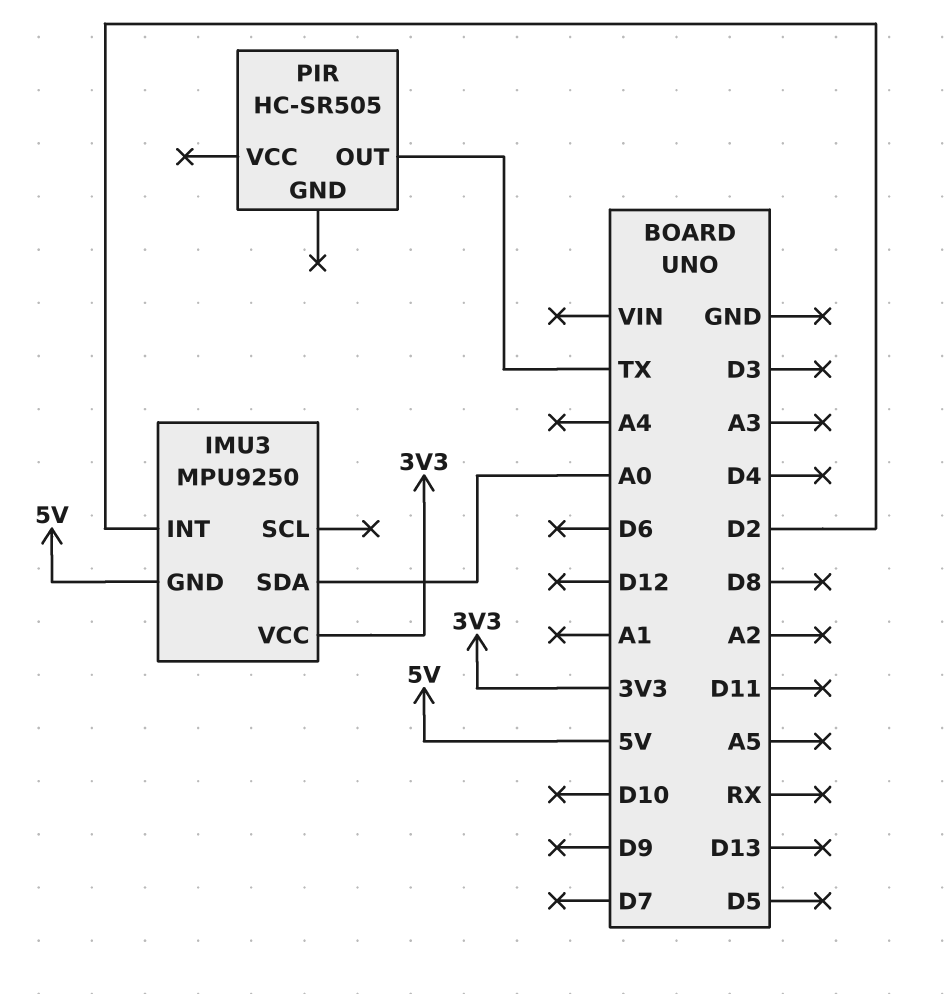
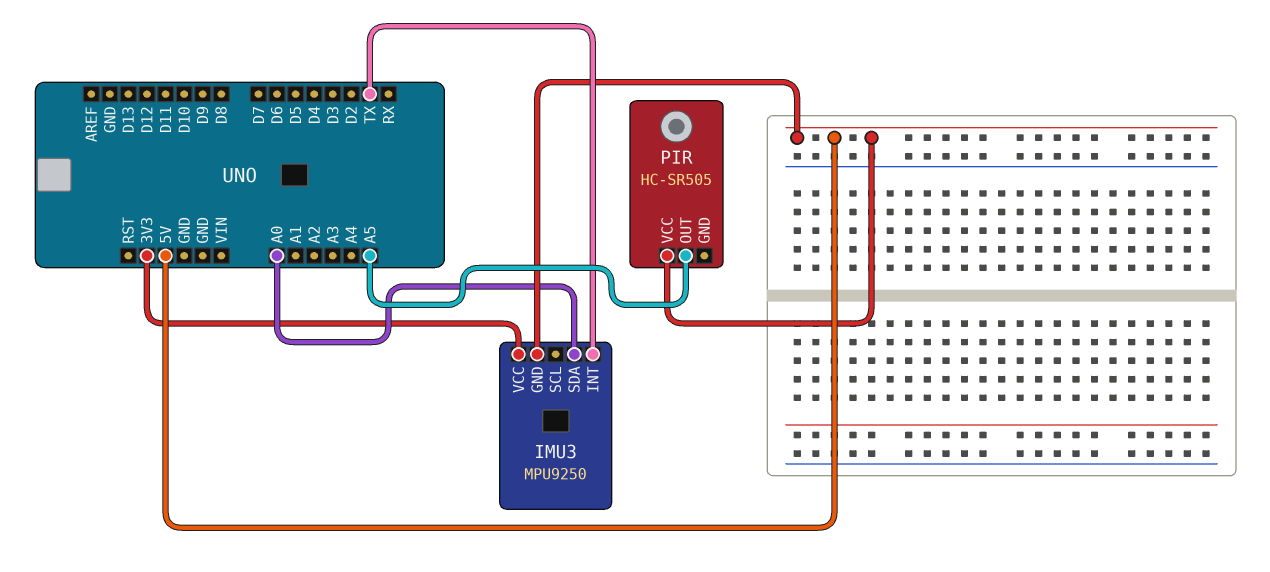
IMU3 pin INT: D2 -> TX
PIR pin OUT: TX -> A5
PIR pin VCC: none -> 5V

